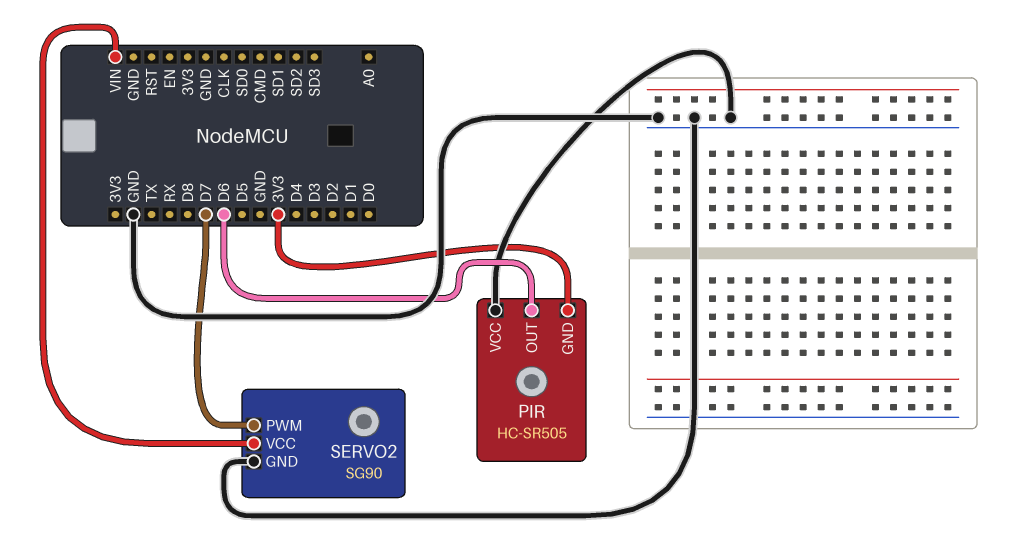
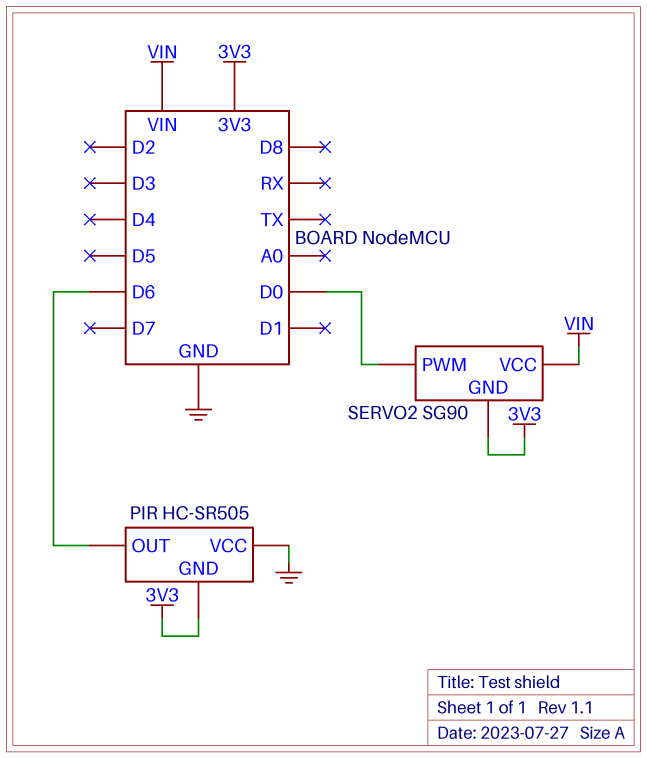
SERVO2 pin GND: GND -> 3V3
SERVO2 pin PWM: D7 -> D0

